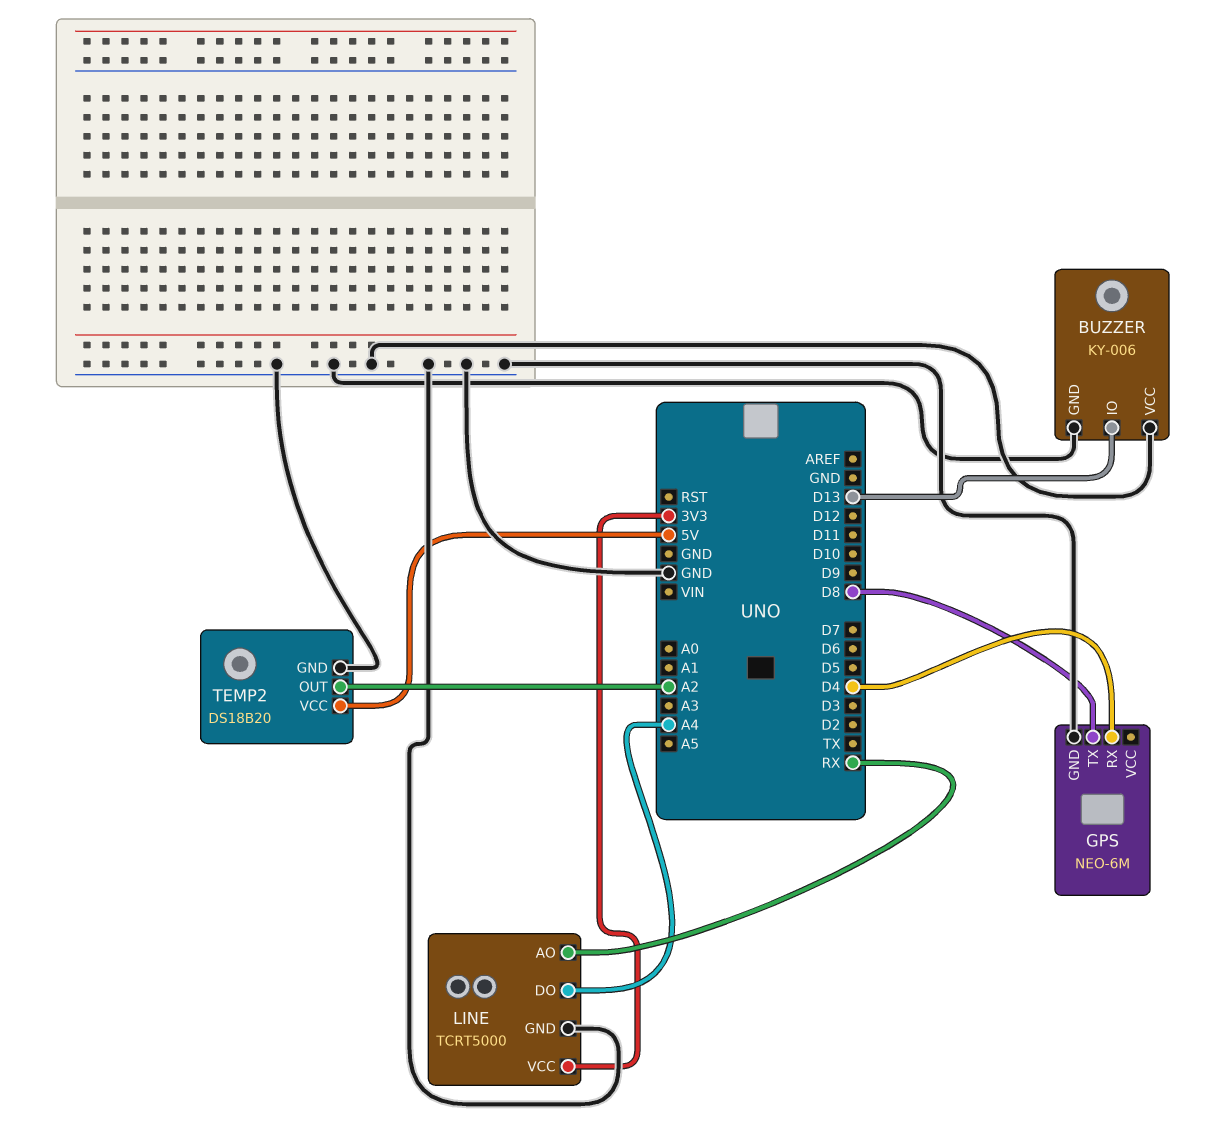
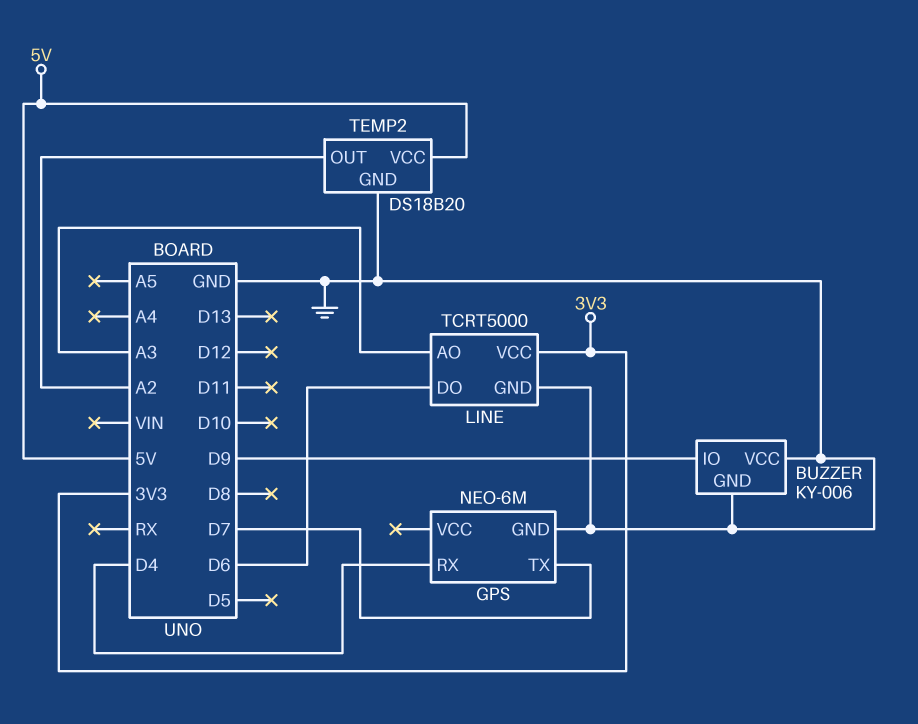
BUZZER pin IO: D13 -> D9
GPS pin TX: D8 -> D7
LINE pin AO: RX -> A3
LINE pin DO: A4 -> D6

